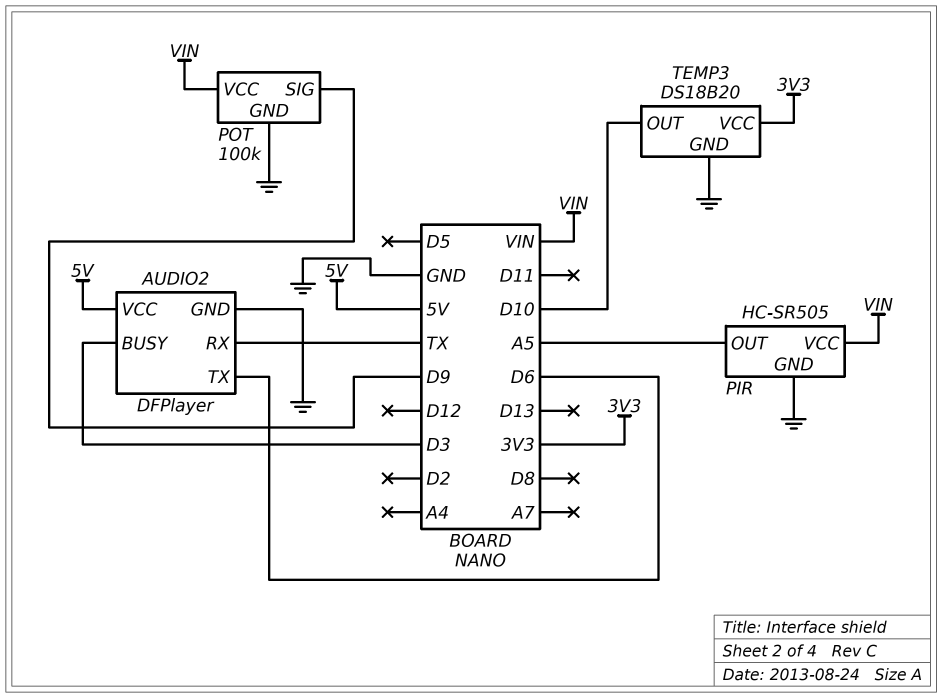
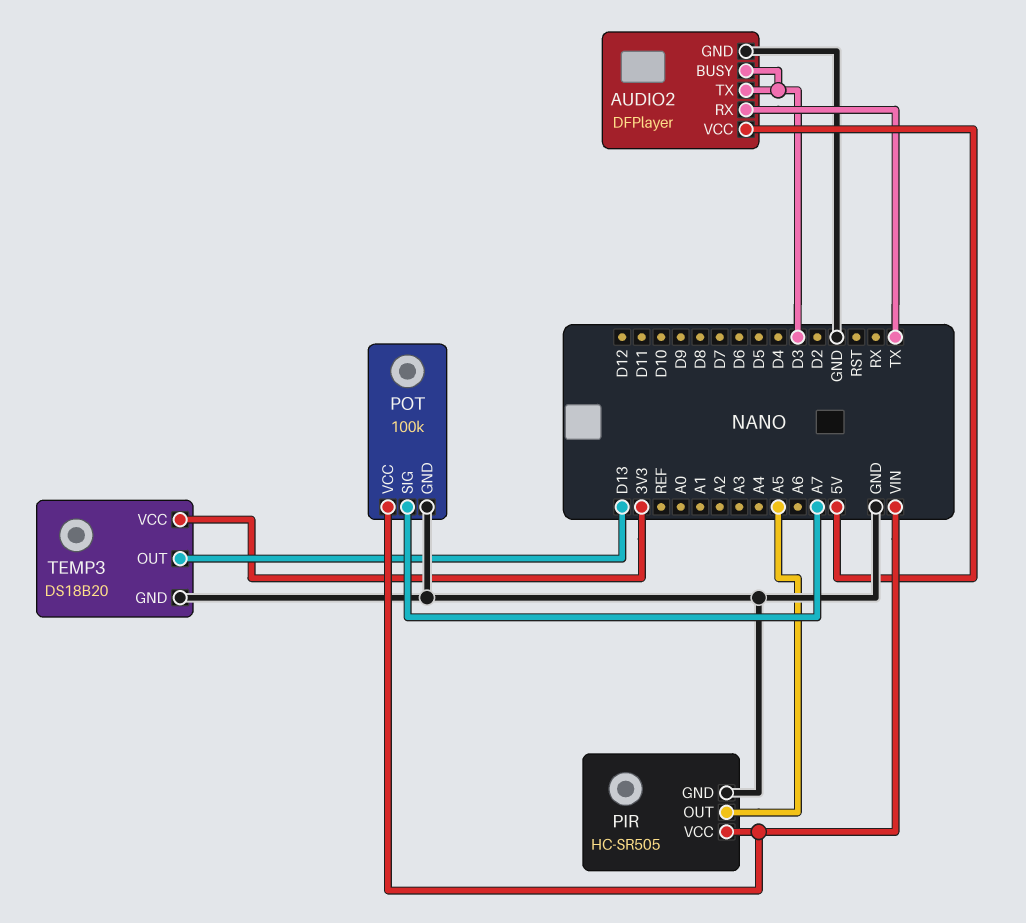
AUDIO2 pin TX: D6 -> D3
POT pin SIG: D9 -> A7
TEMP3 pin OUT: D10 -> D13

